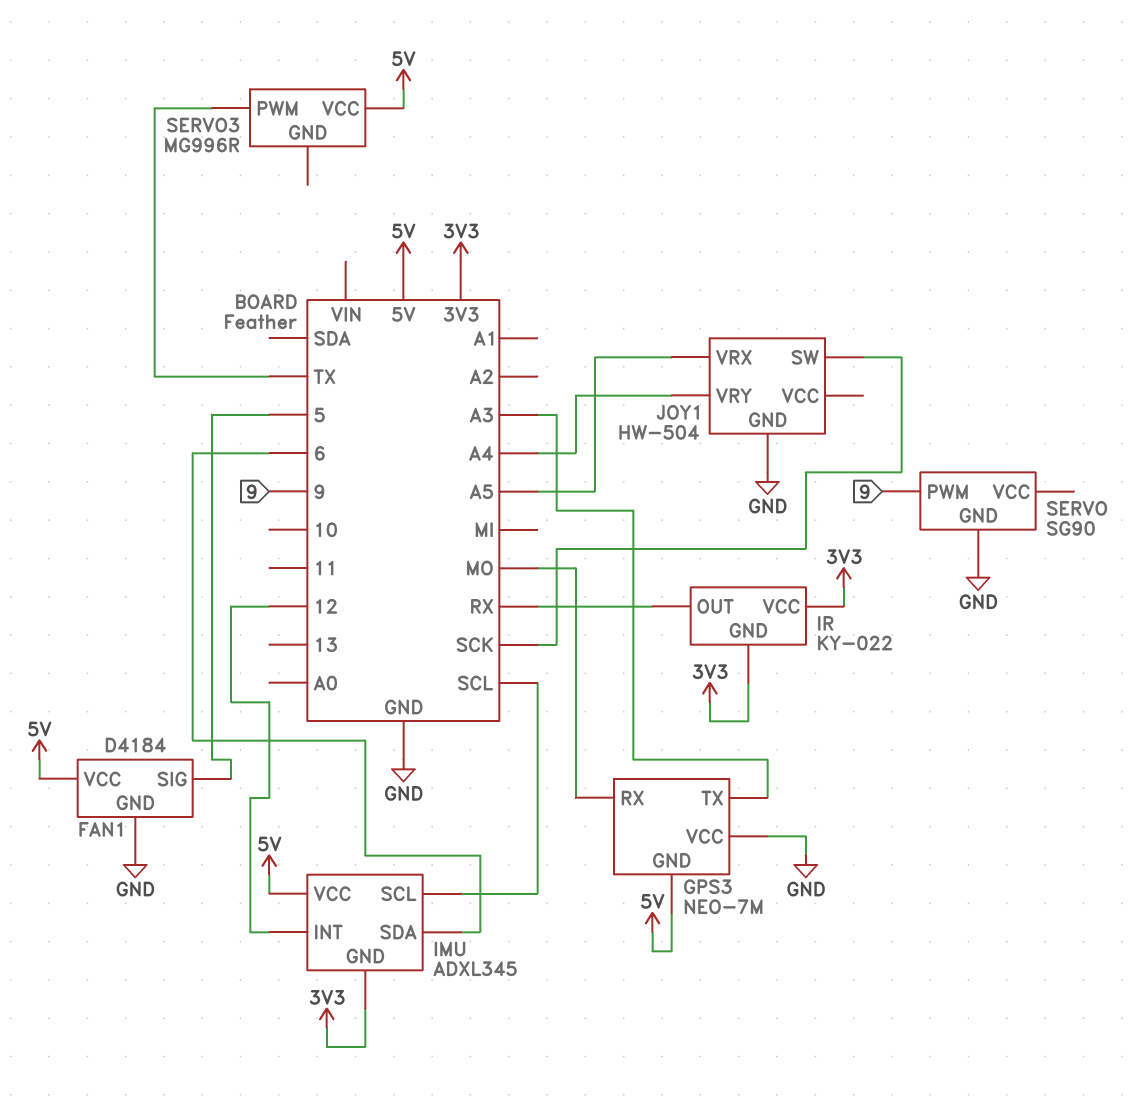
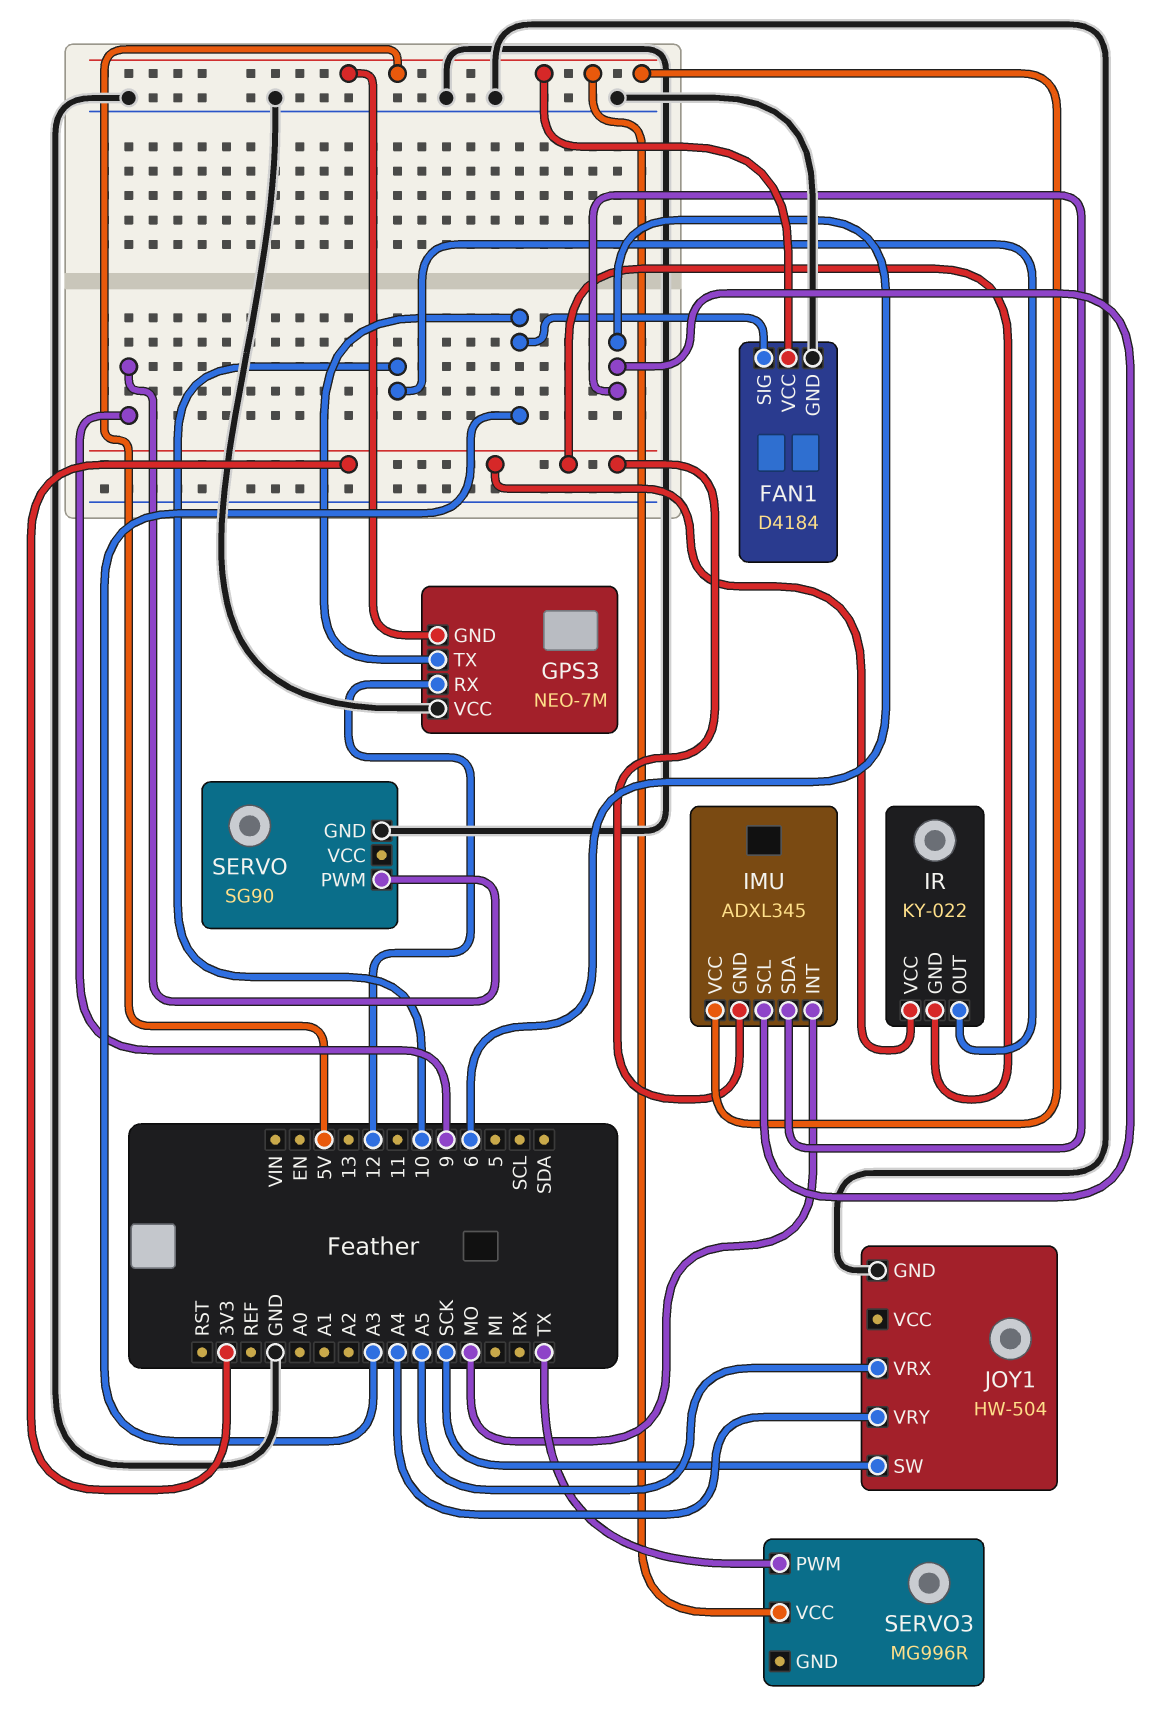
FAN1 pin SIG: 5 -> A3
GPS3 pin RX: MO -> 12
IMU pin INT: 12 -> MO
IMU pin SCL: SCL -> 6
IR pin OUT: RX -> 10

